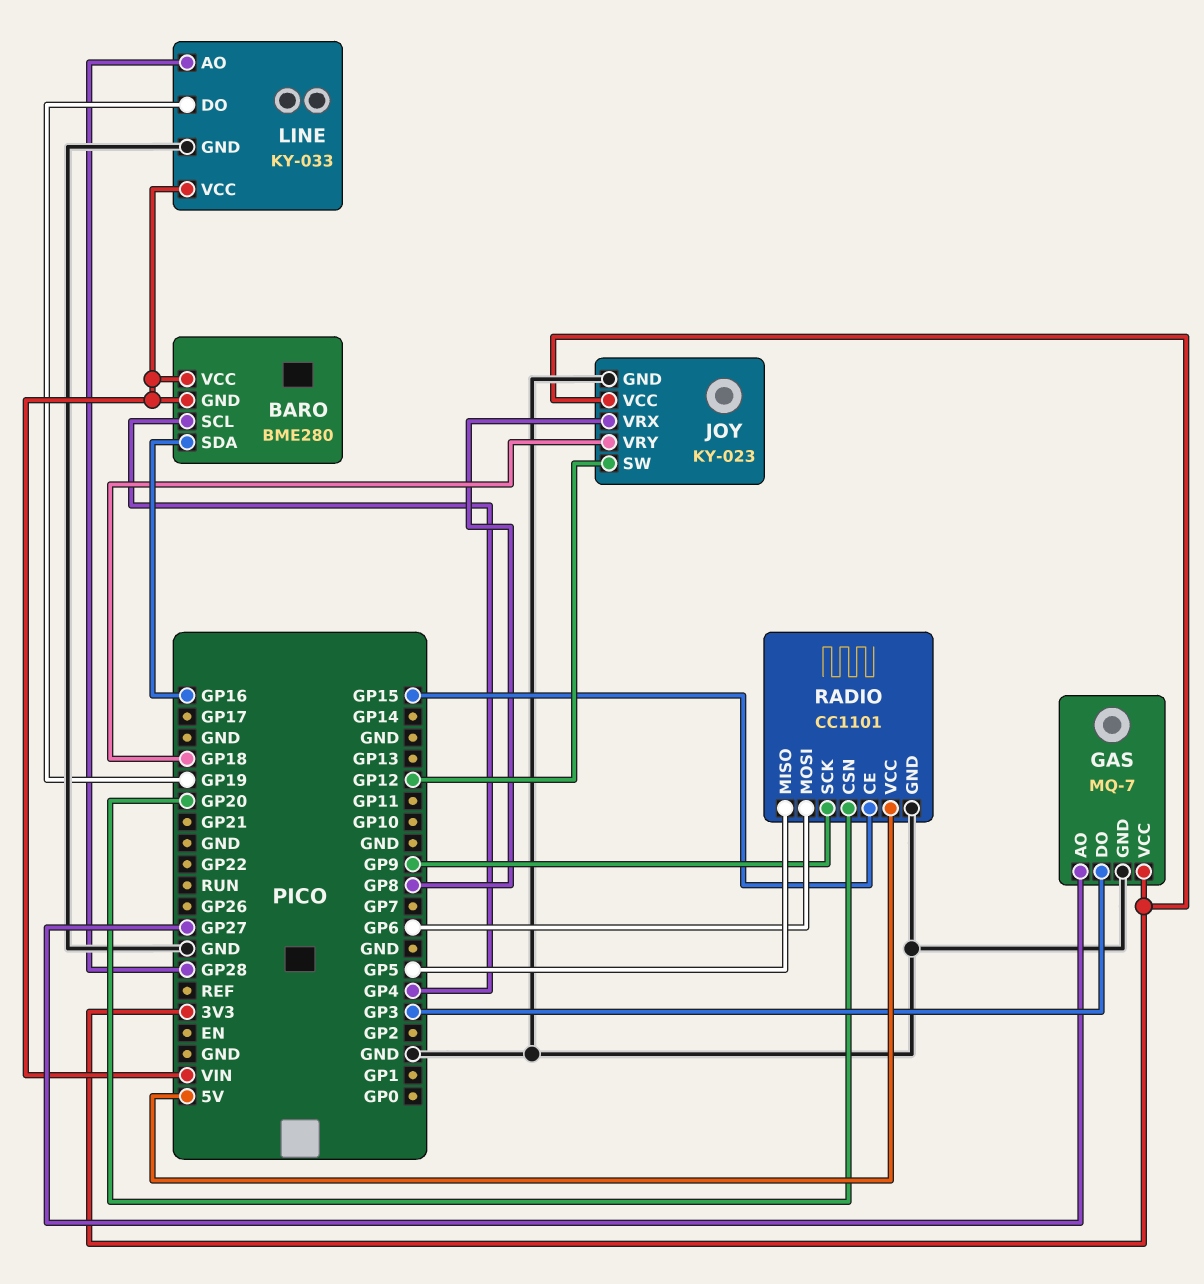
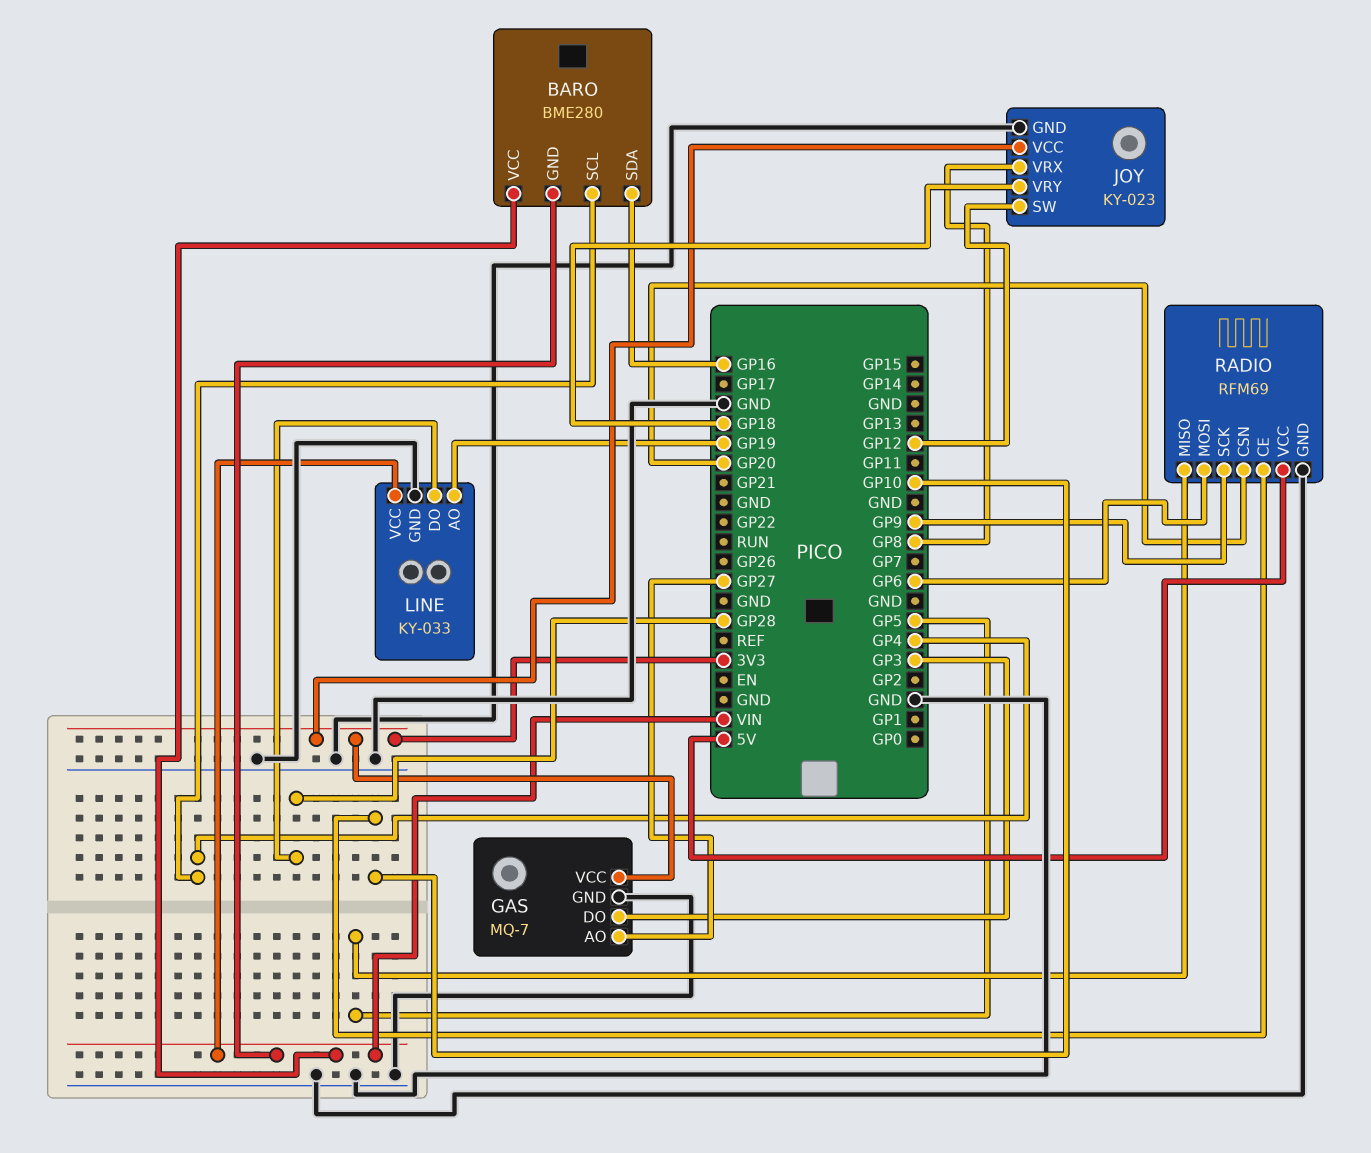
LINE pin AO: GP28 -> GP19
LINE pin DO: GP19 -> GP28
RADIO: CC1101 -> RFM69
RADIO pin CE: GP15 -> GP10

